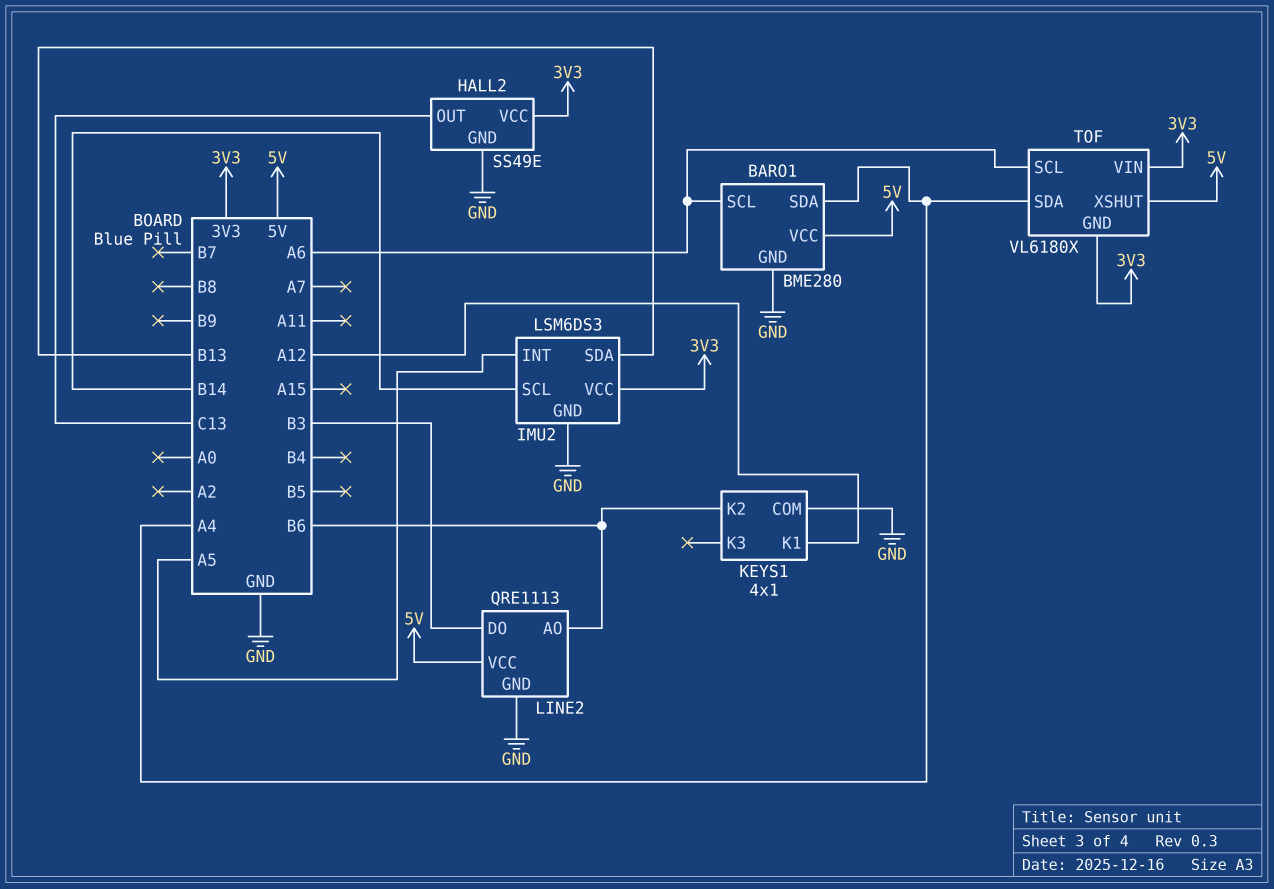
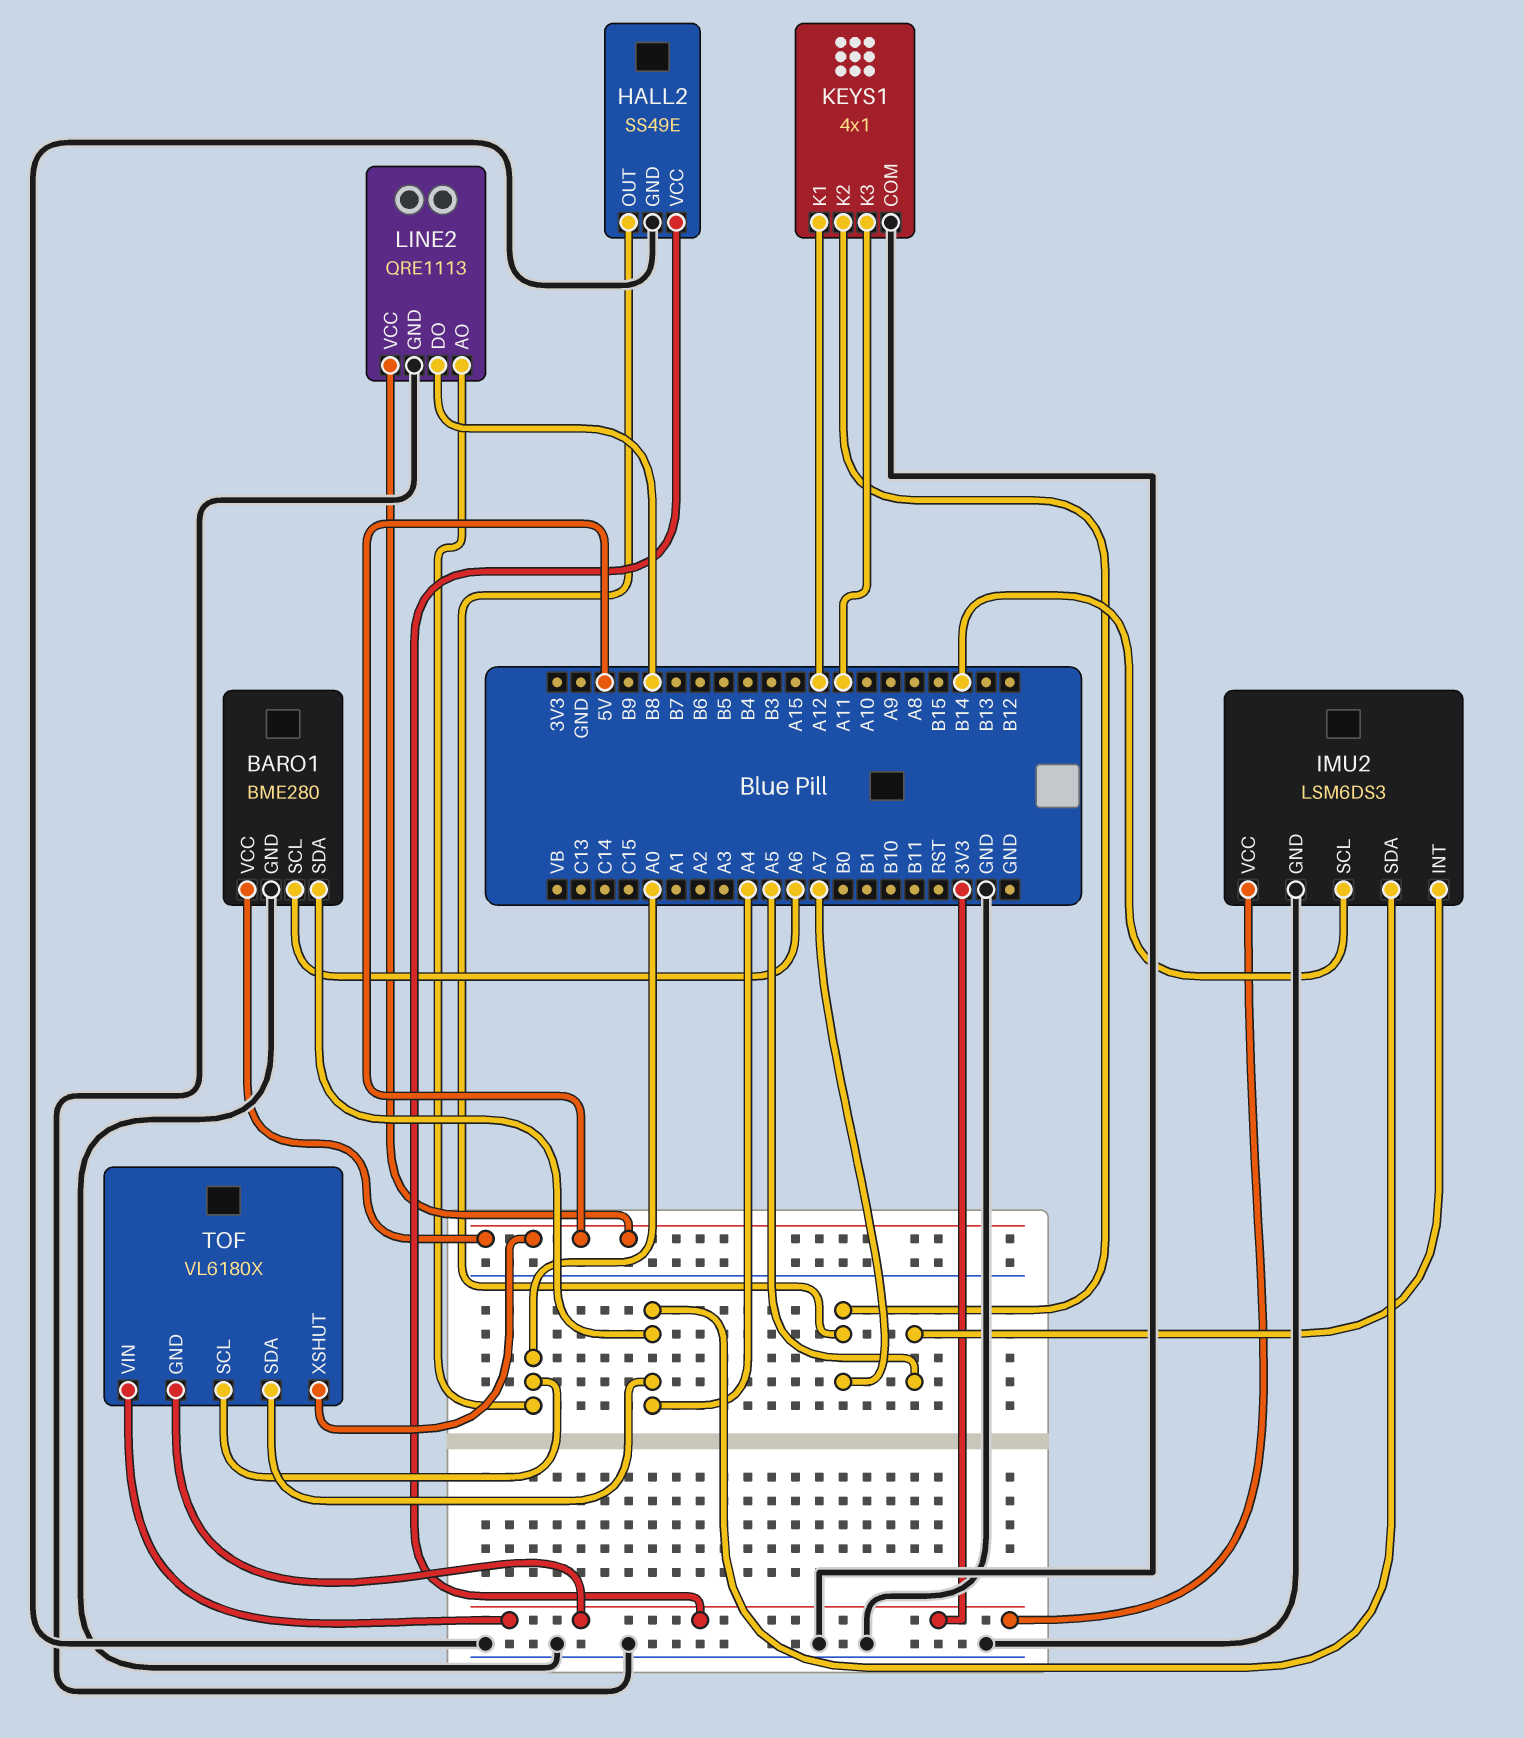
HALL2 pin OUT: C13 -> A7
IMU2 pin SDA: B13 -> A4
KEYS1 pin K2: B6 -> A7
KEYS1 pin K3: none -> A11
LINE2 pin AO: B6 -> A0
LINE2 pin DO: B3 -> B8
TOF pin SCL: A6 -> A0

